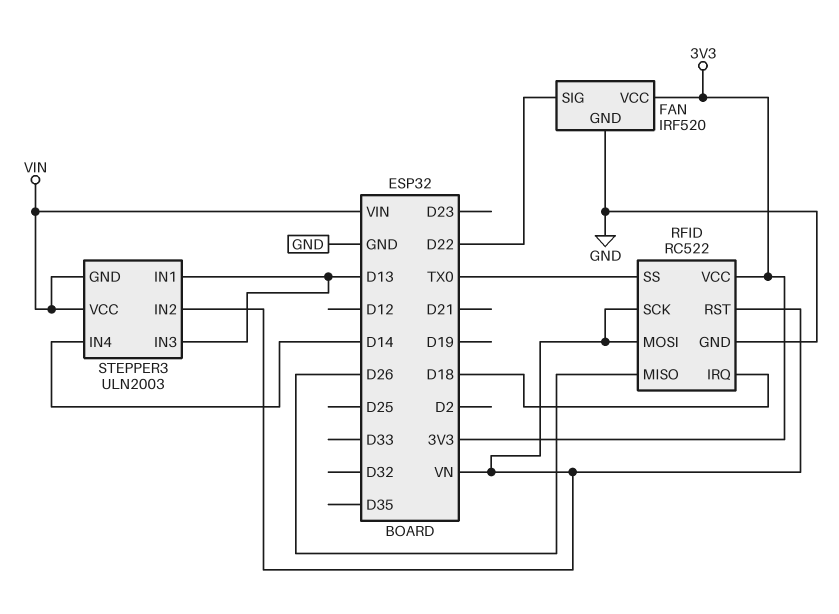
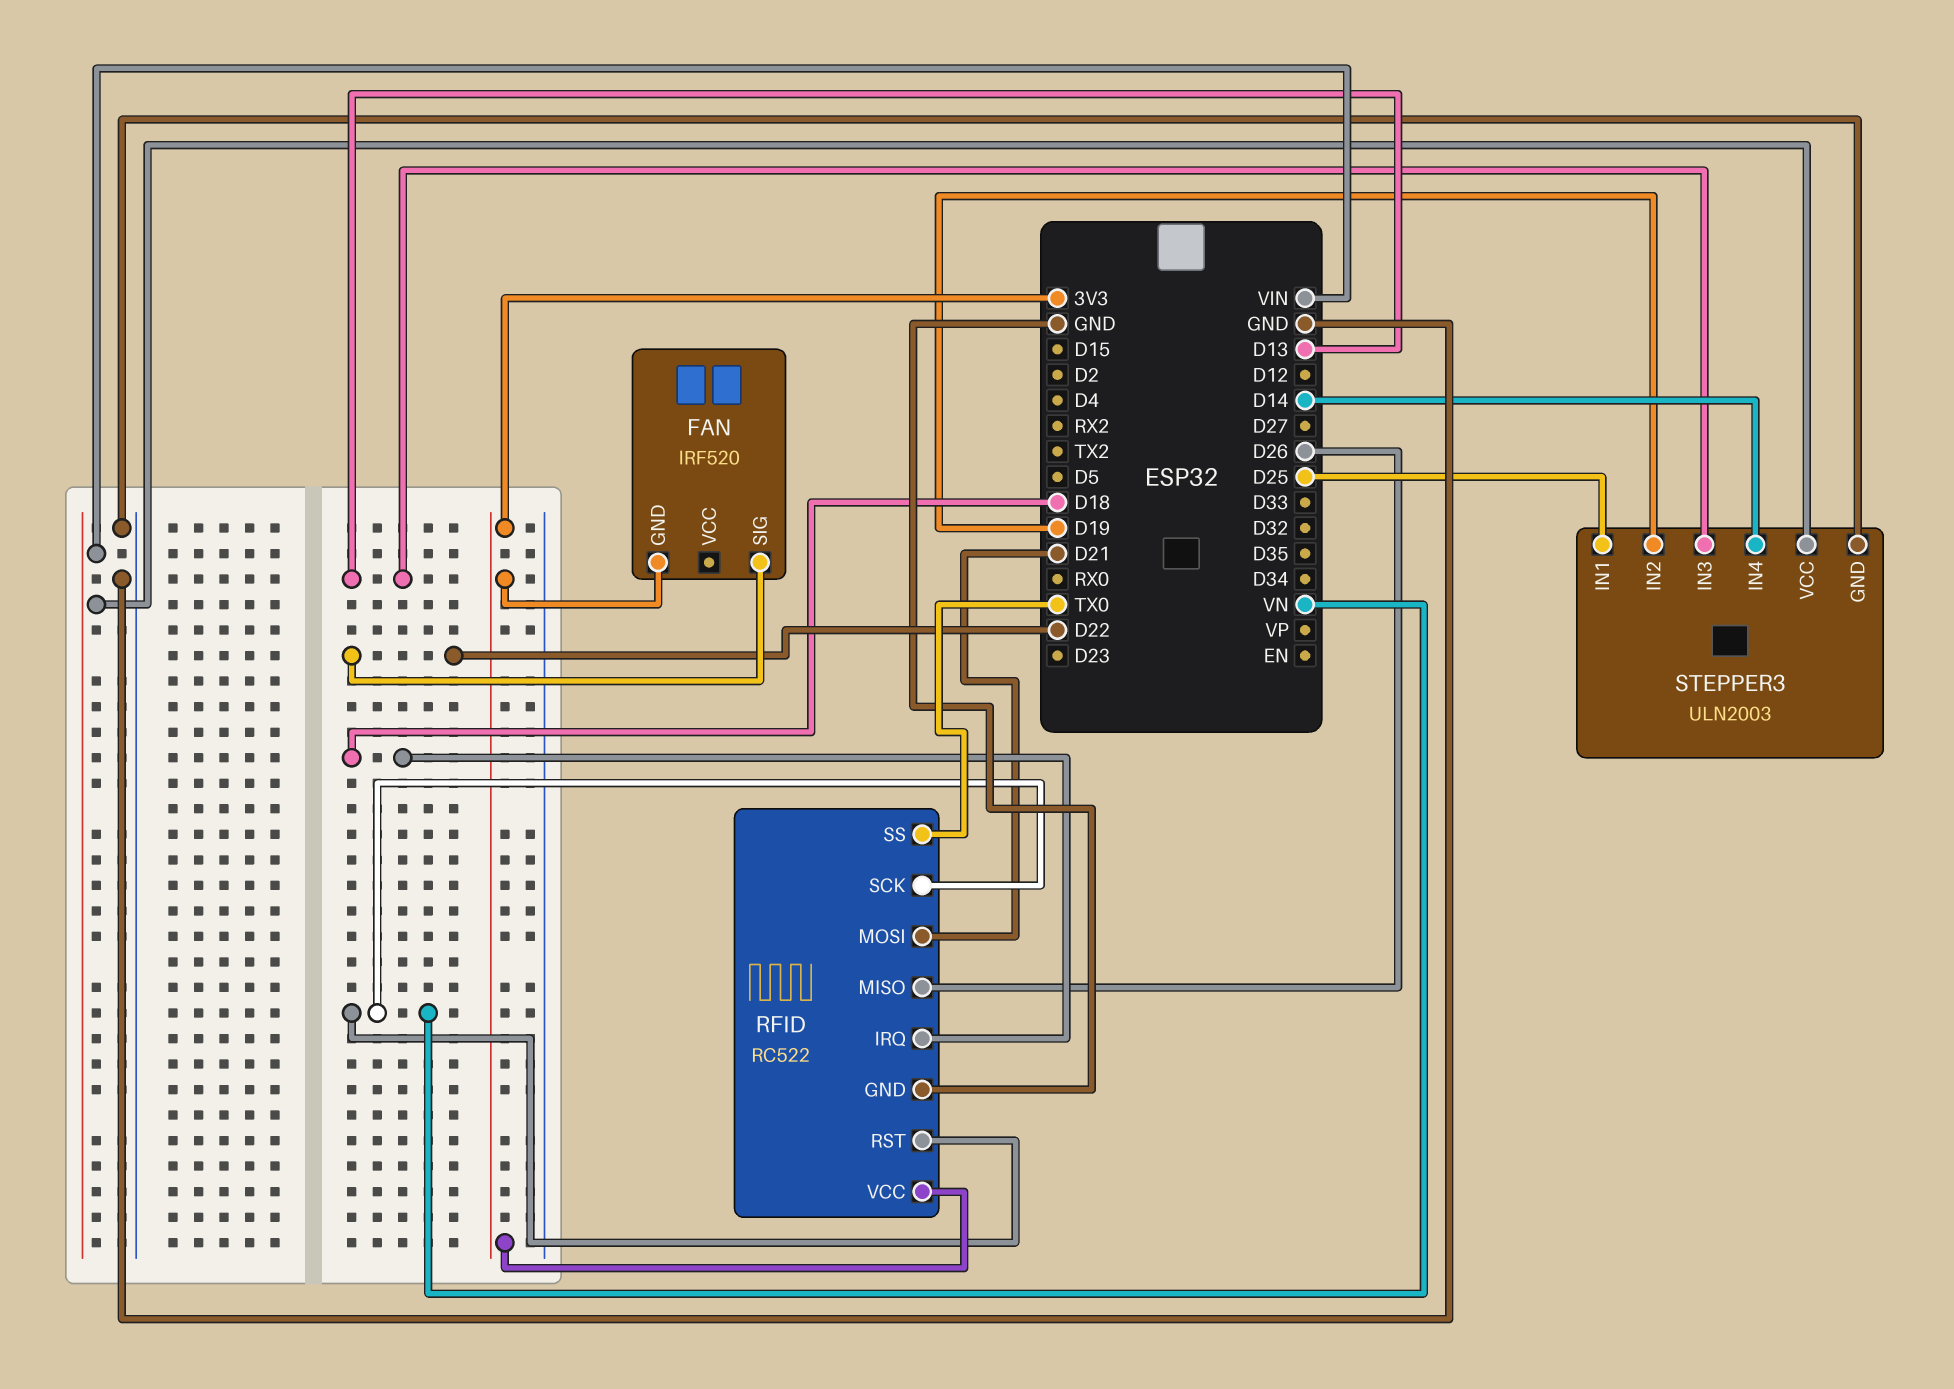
FAN pin GND: GND -> 3V3
FAN pin VCC: 3V3 -> none
RFID pin MOSI: VN -> D21
STEPPER3 pin GND: VIN -> GND
STEPPER3 pin IN1: D13 -> D25
STEPPER3 pin IN2: VN -> D19

